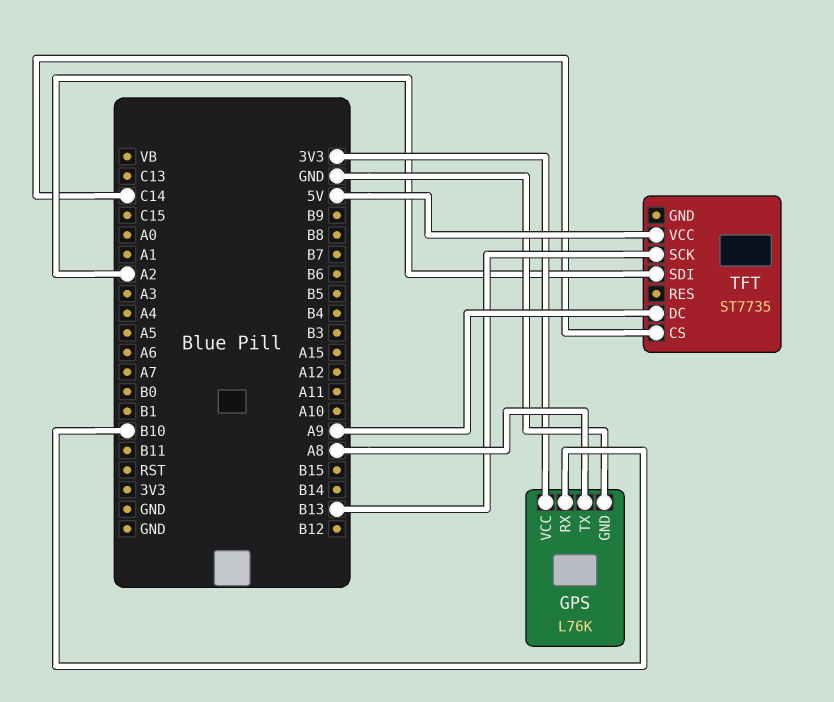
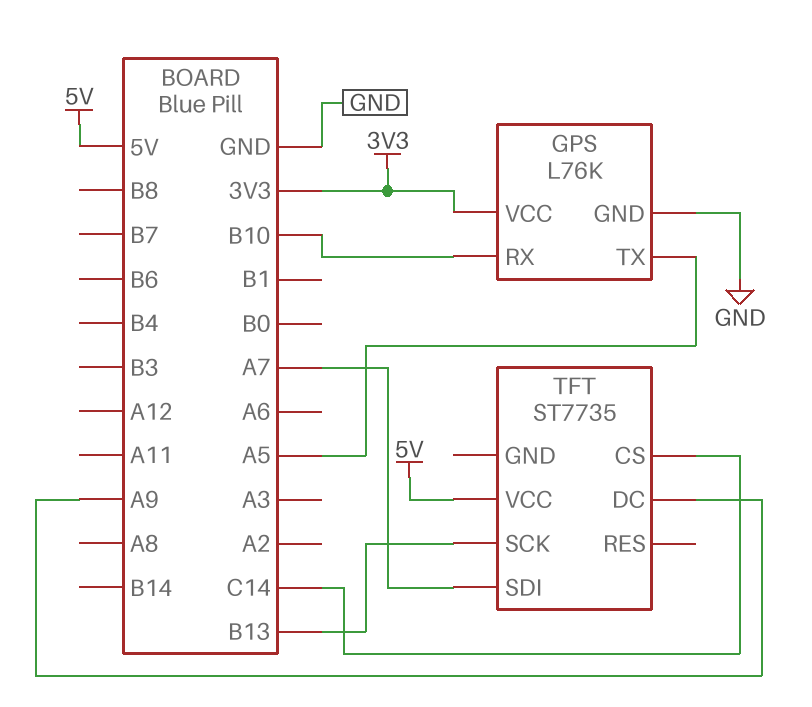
GPS pin TX: A8 -> A5
TFT pin SDI: A2 -> A7

